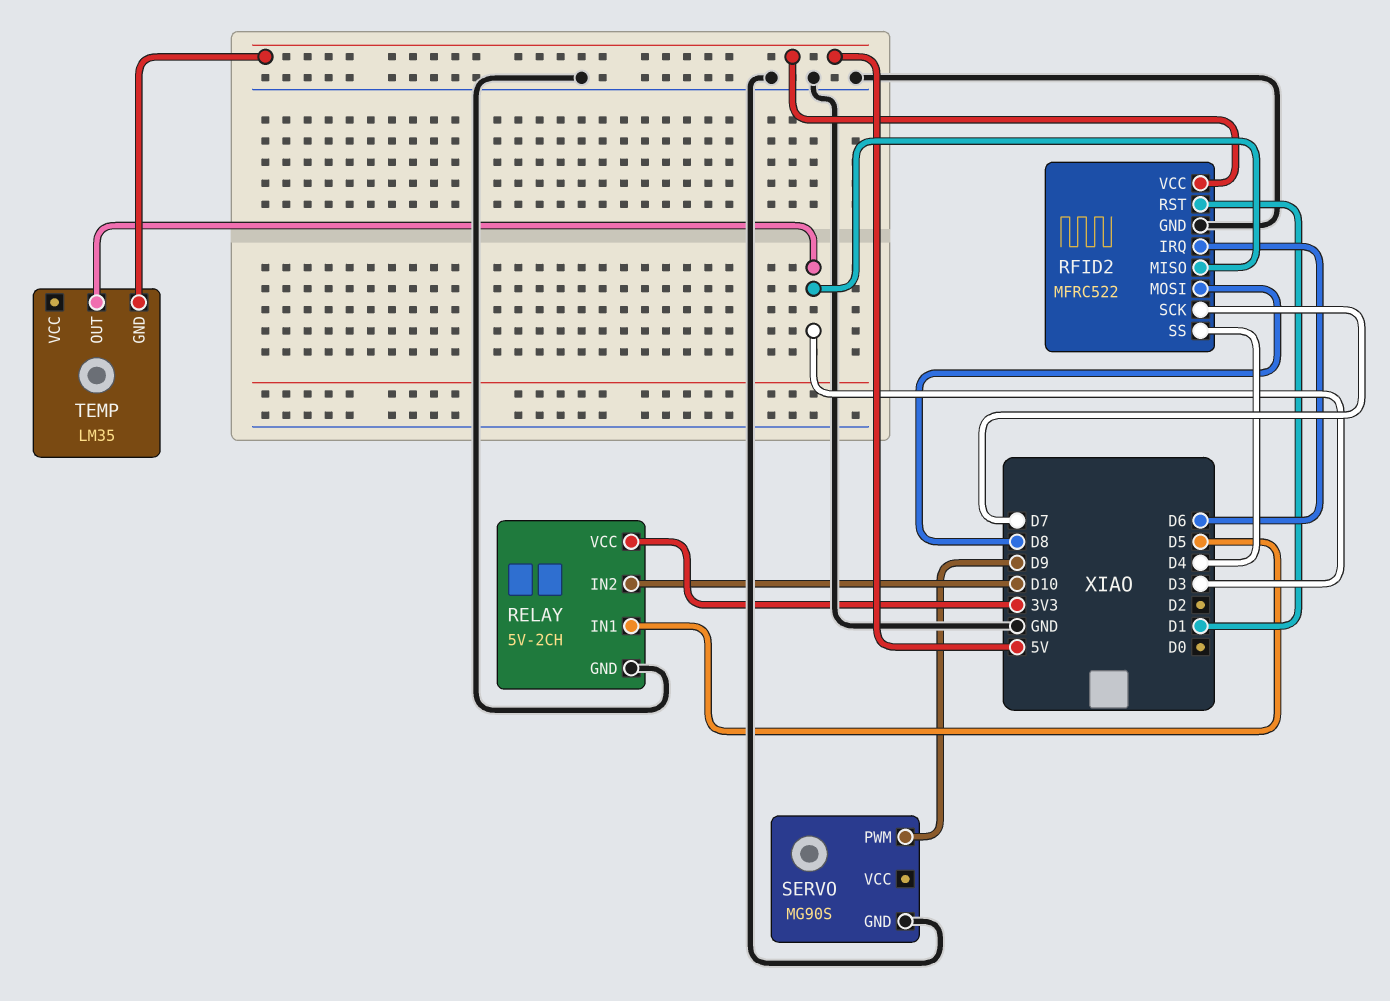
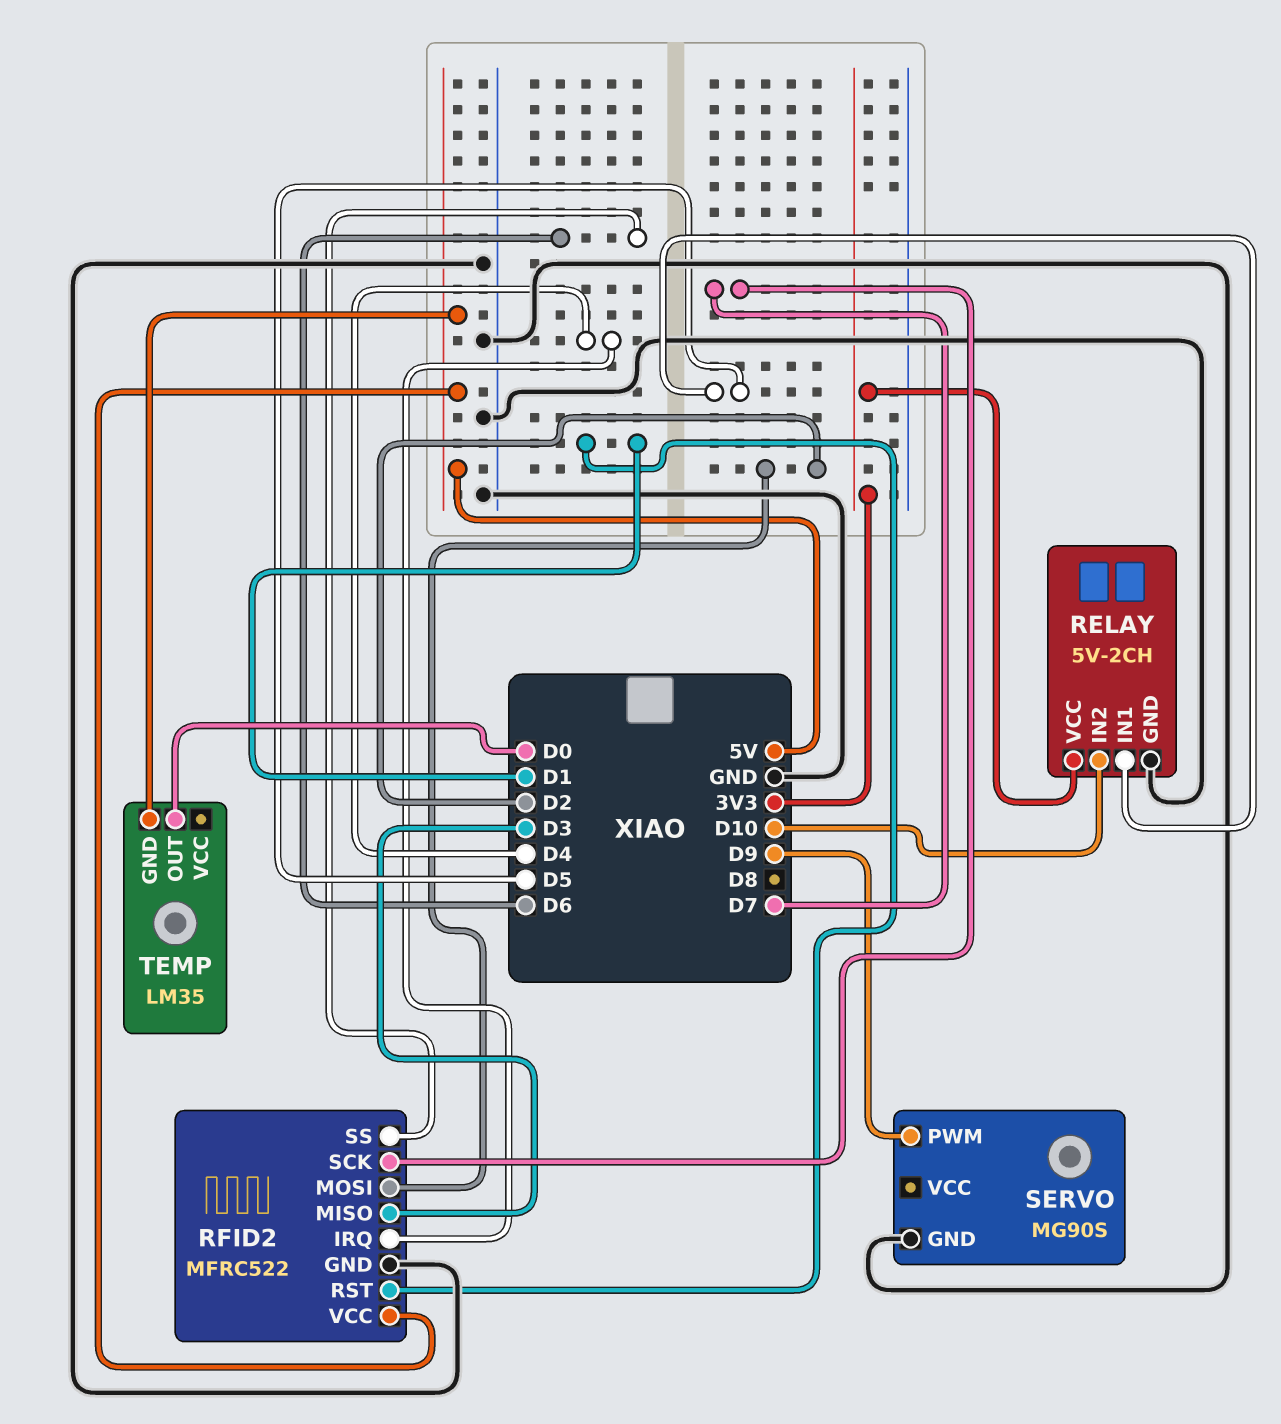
RFID2 pin IRQ: D6 -> D4
RFID2 pin MOSI: D8 -> D2
RFID2 pin SS: D4 -> D6
TEMP pin OUT: D3 -> D0

